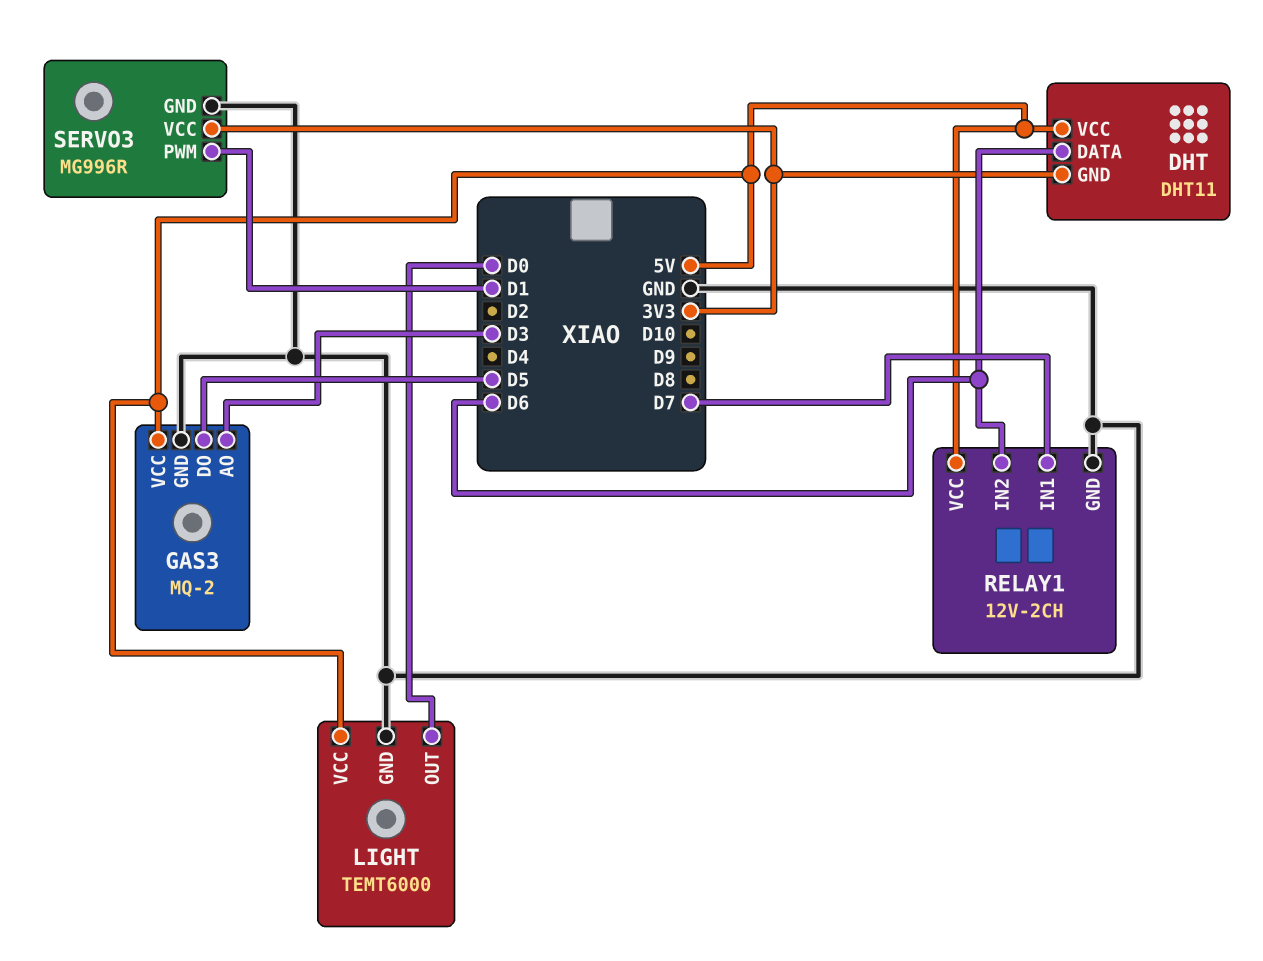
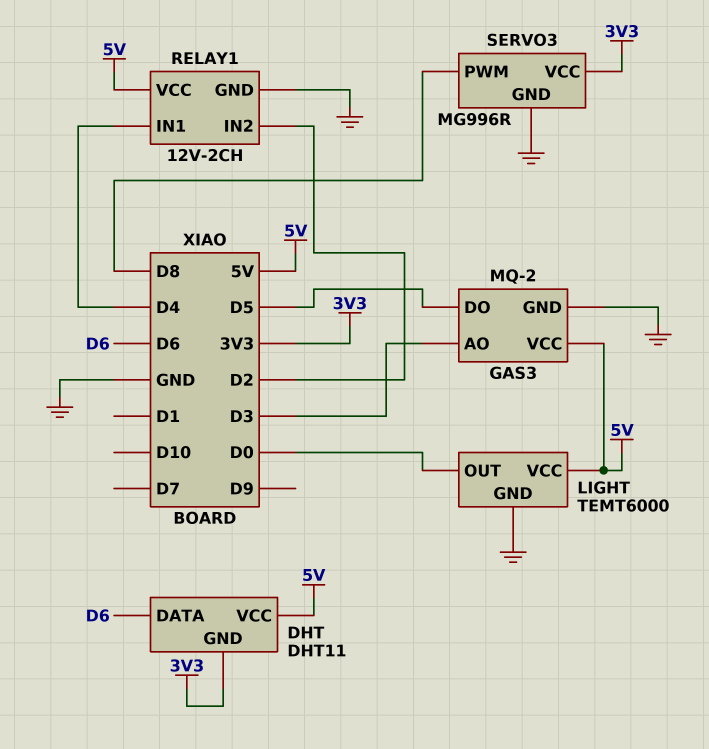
RELAY1 pin IN1: D7 -> D4
RELAY1 pin IN2: D6 -> D2
SERVO3 pin PWM: D1 -> D8

